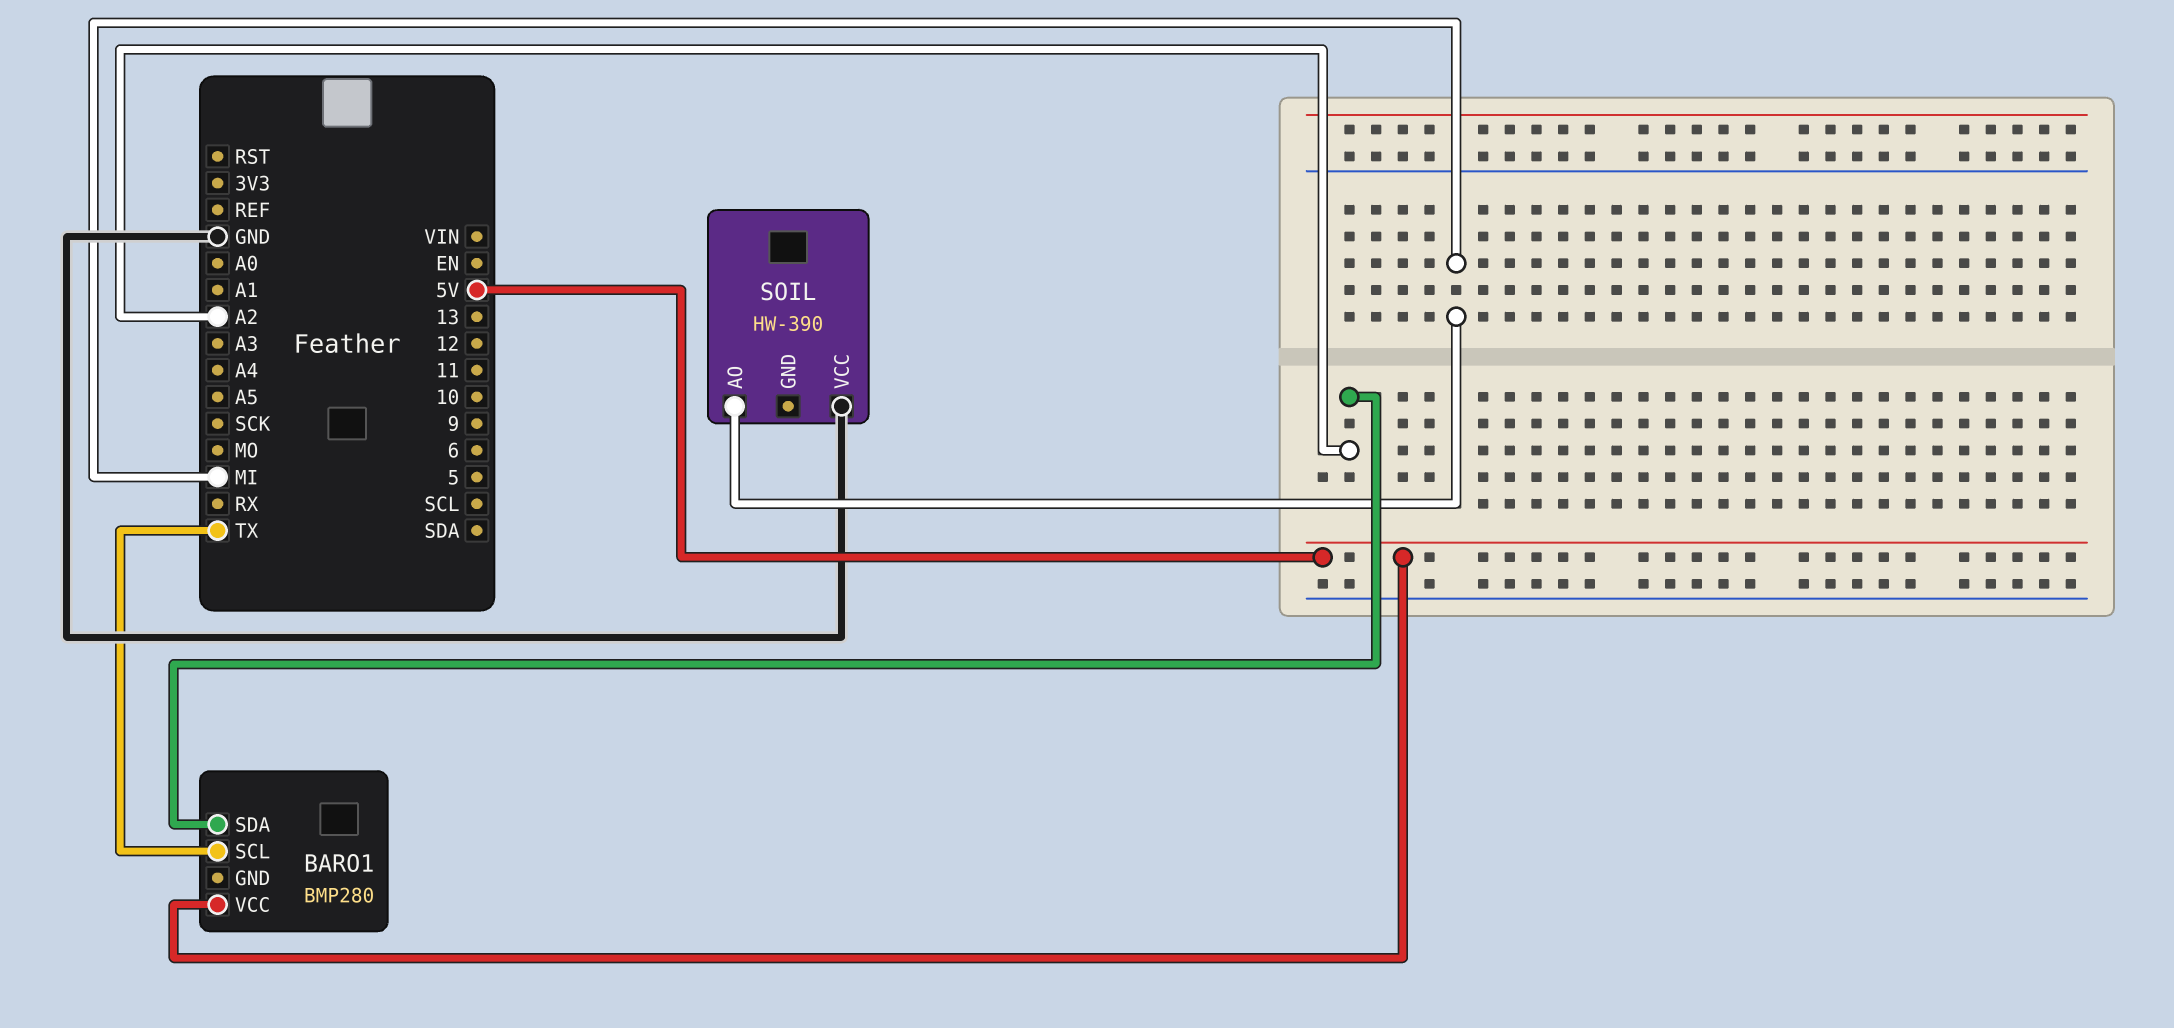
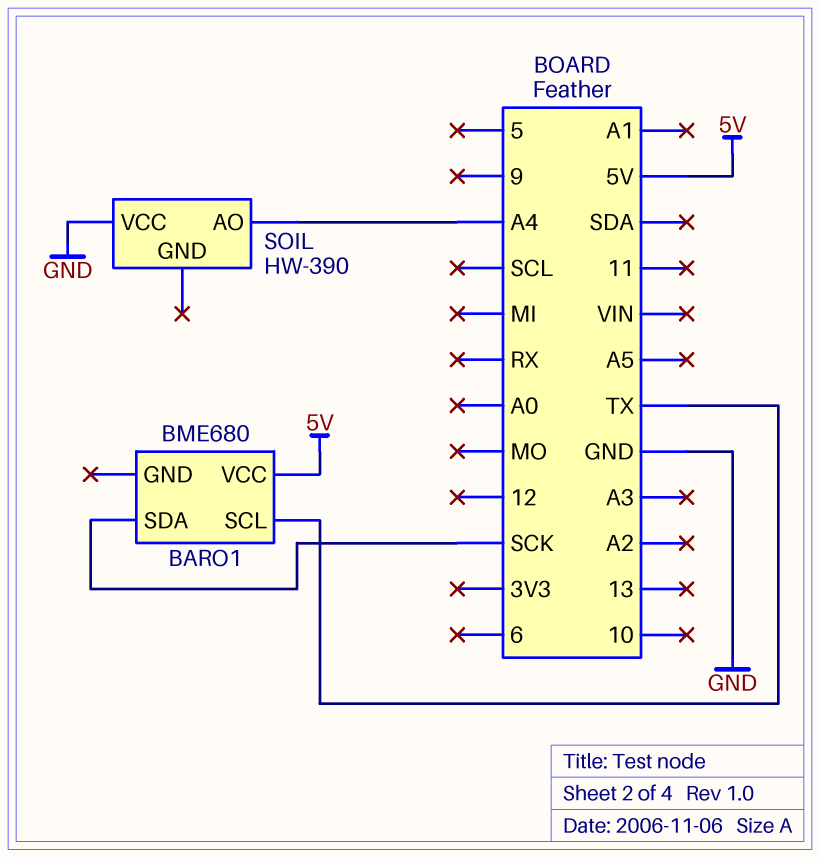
BARO1: BMP280 -> BME680
BARO1 pin SDA: A2 -> SCK
SOIL pin AO: MI -> A4

